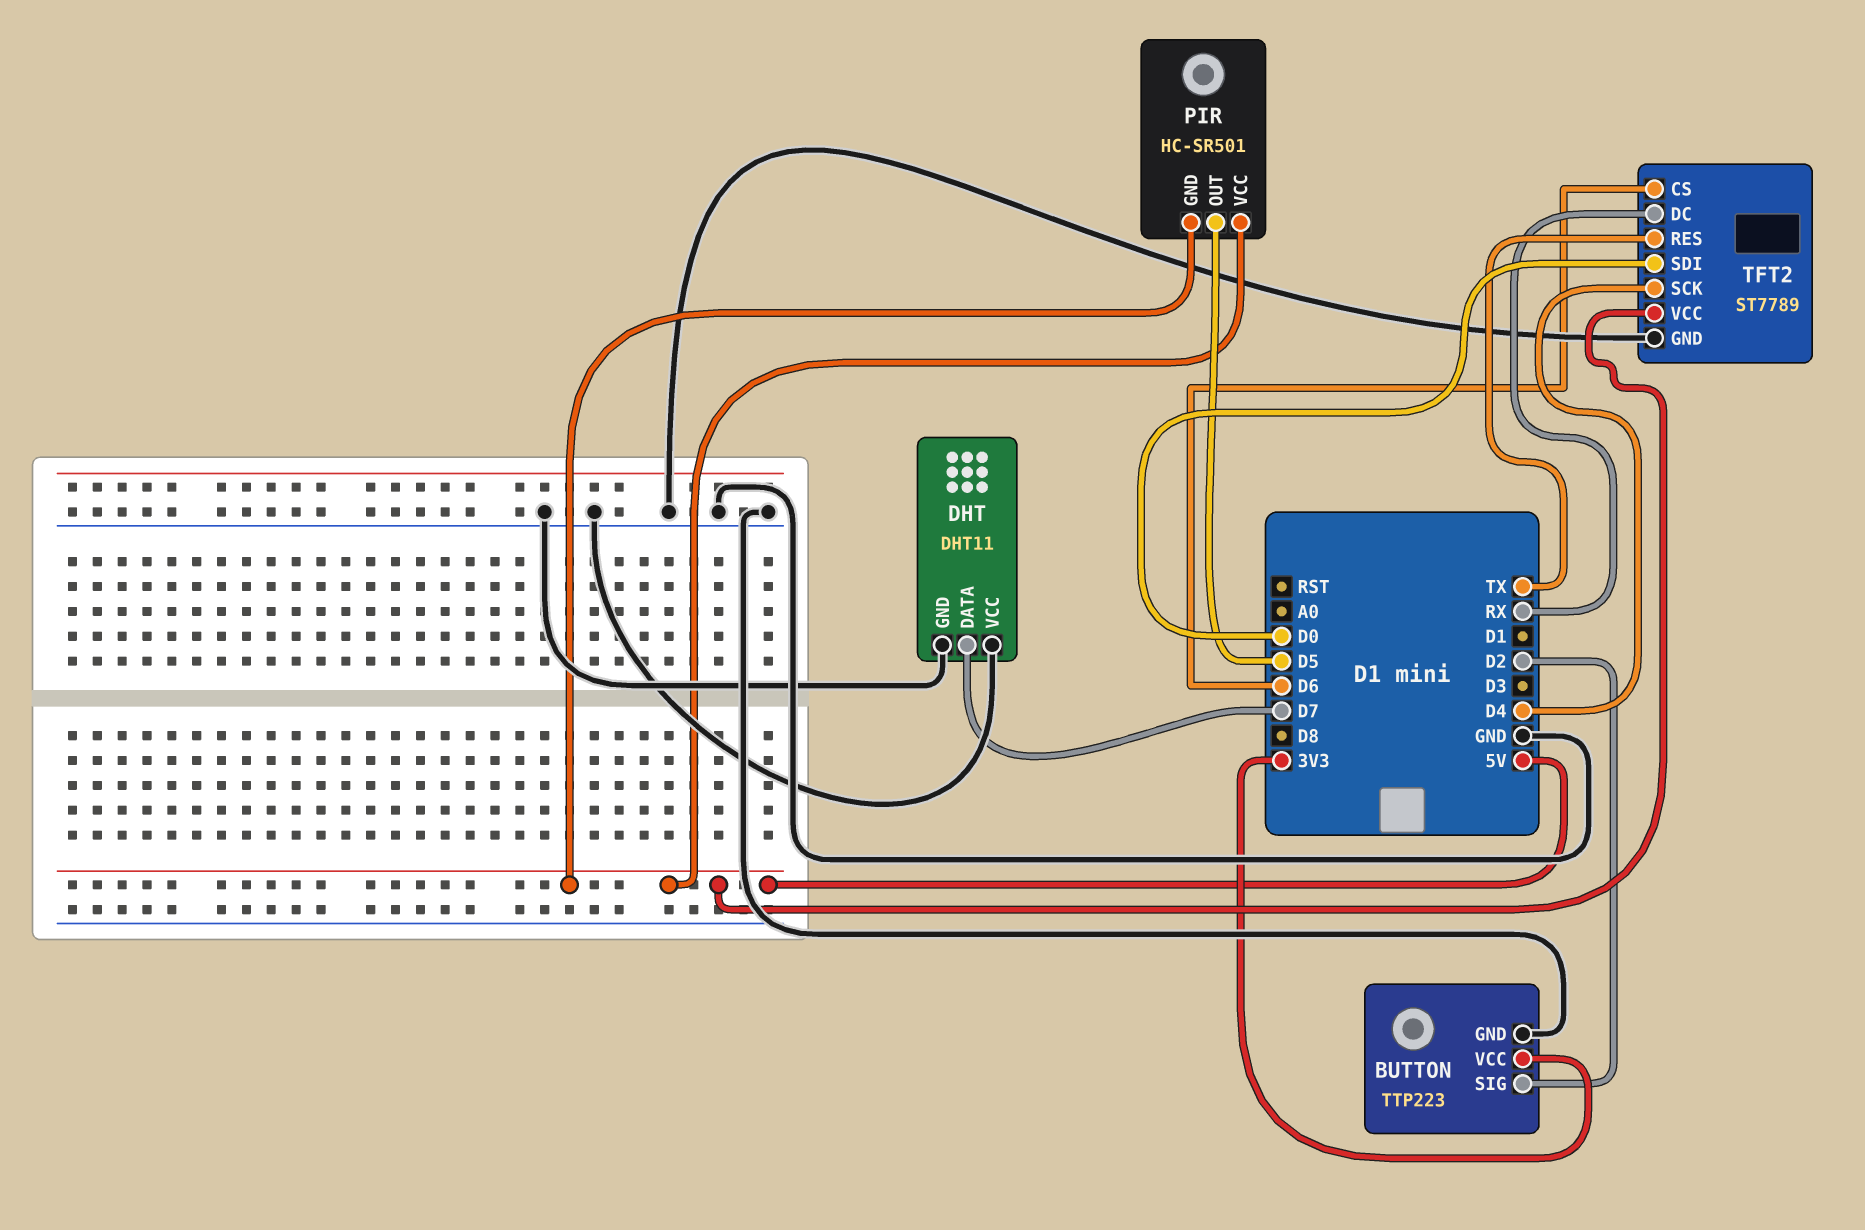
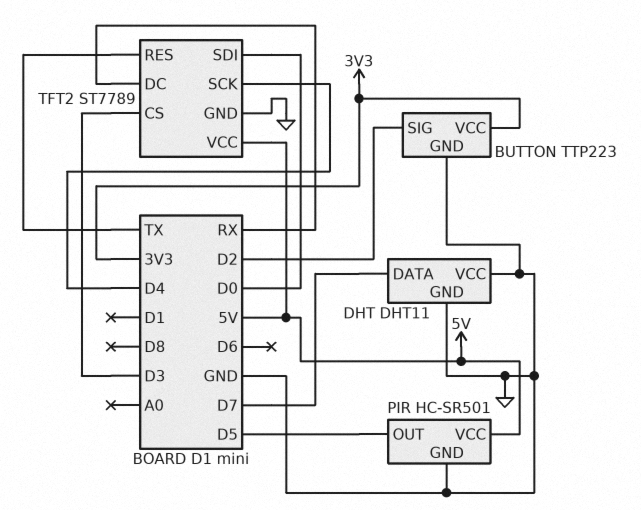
PIR pin GND: 5V -> GND
TFT2 pin CS: D6 -> D3

